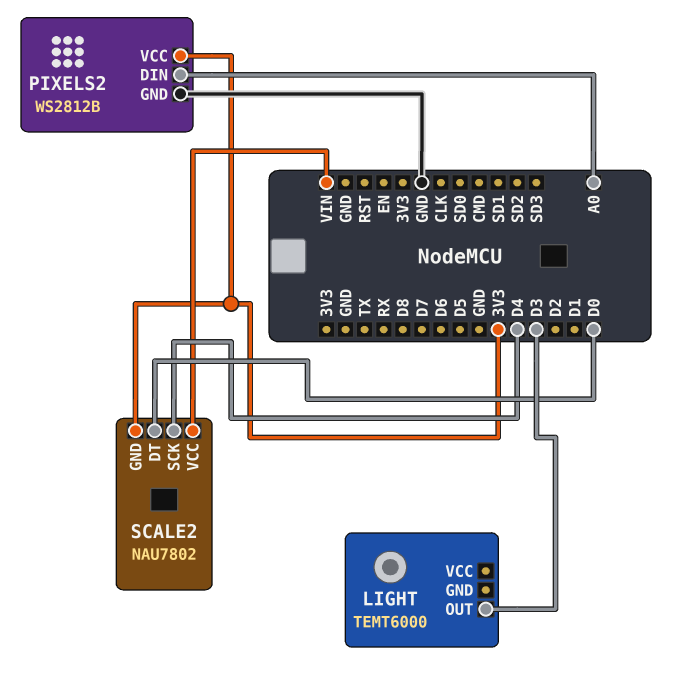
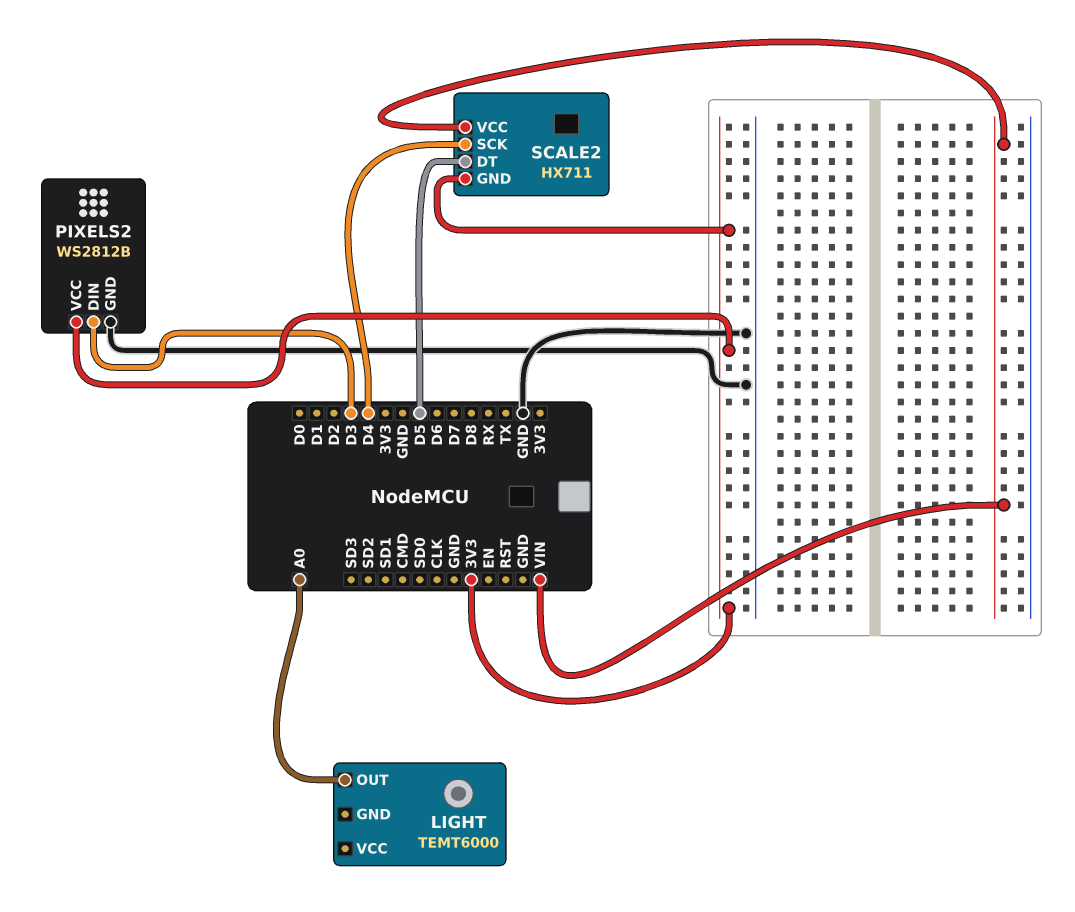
LIGHT pin OUT: D3 -> A0
PIXELS2 pin DIN: A0 -> D3
SCALE2: NAU7802 -> HX711
SCALE2 pin DT: D0 -> D5

